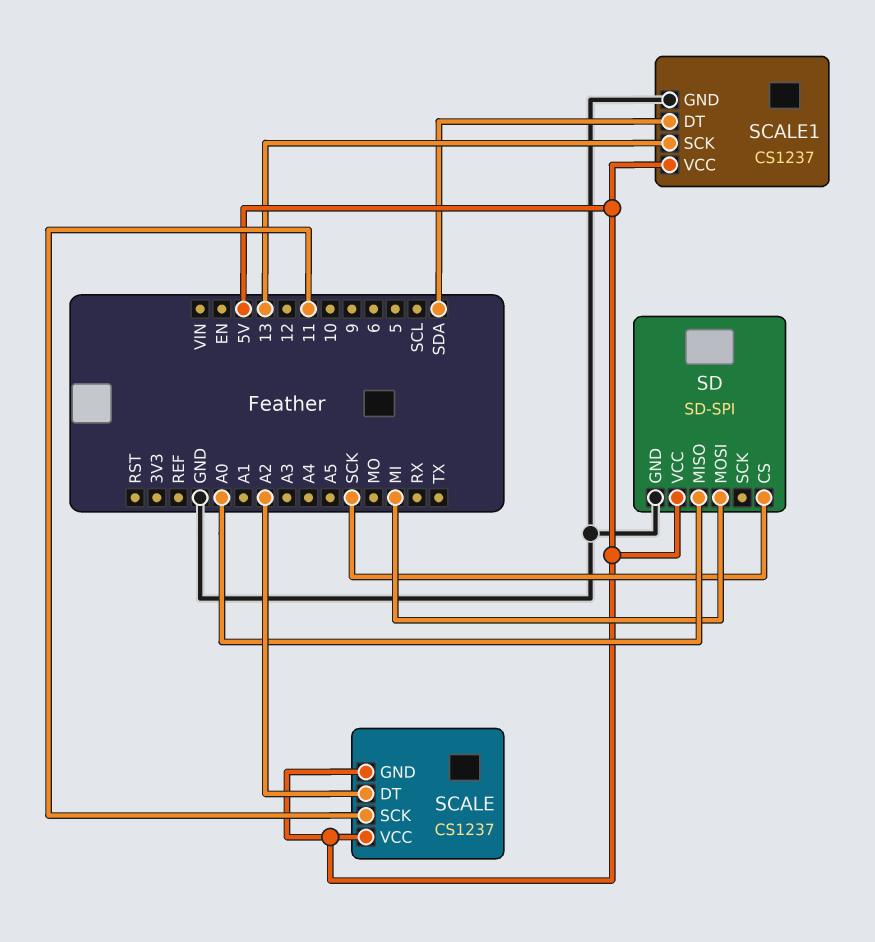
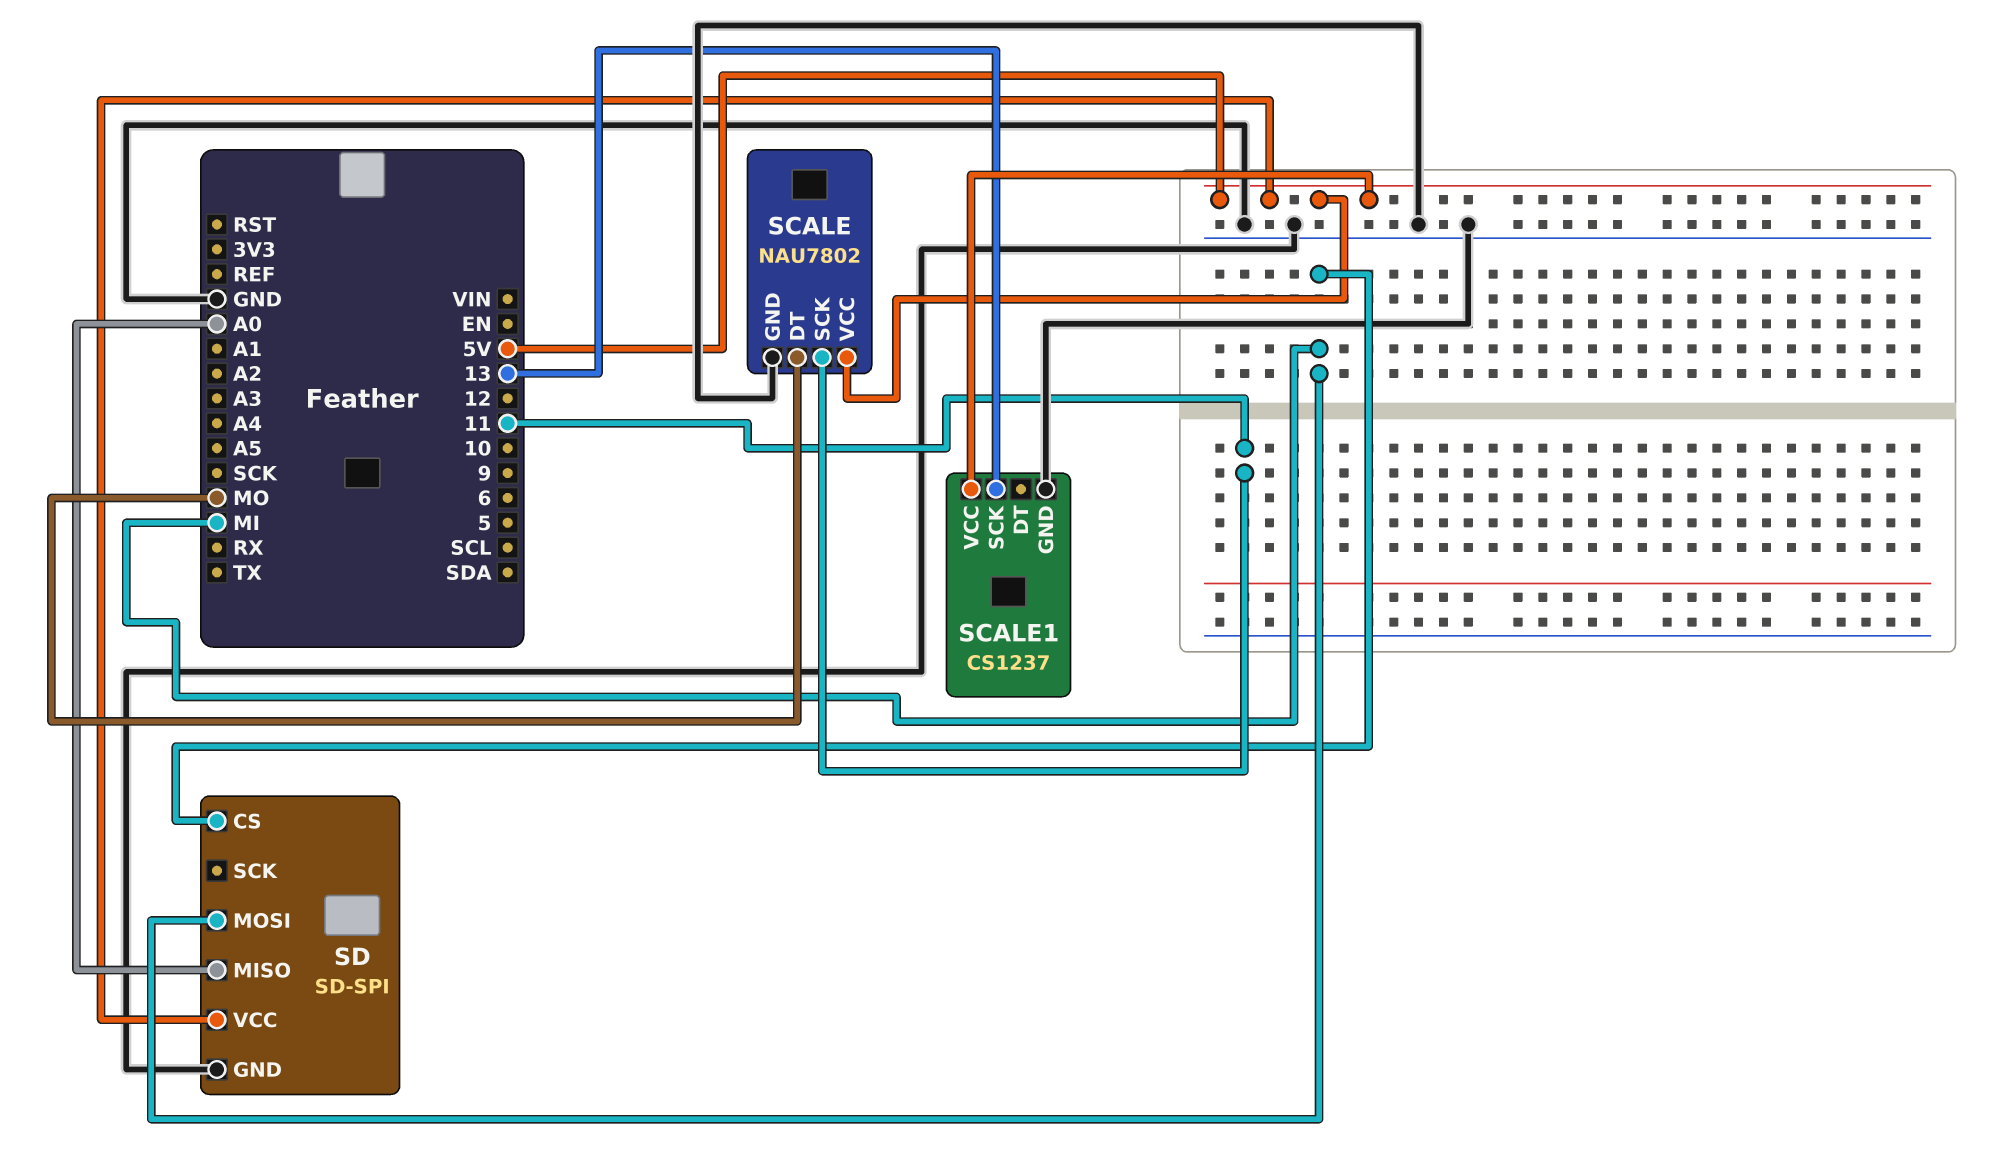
SCALE: CS1237 -> NAU7802
SCALE pin DT: A2 -> MO
SCALE pin GND: 5V -> GND
SCALE1 pin DT: SDA -> none
SD pin CS: SCK -> MI

